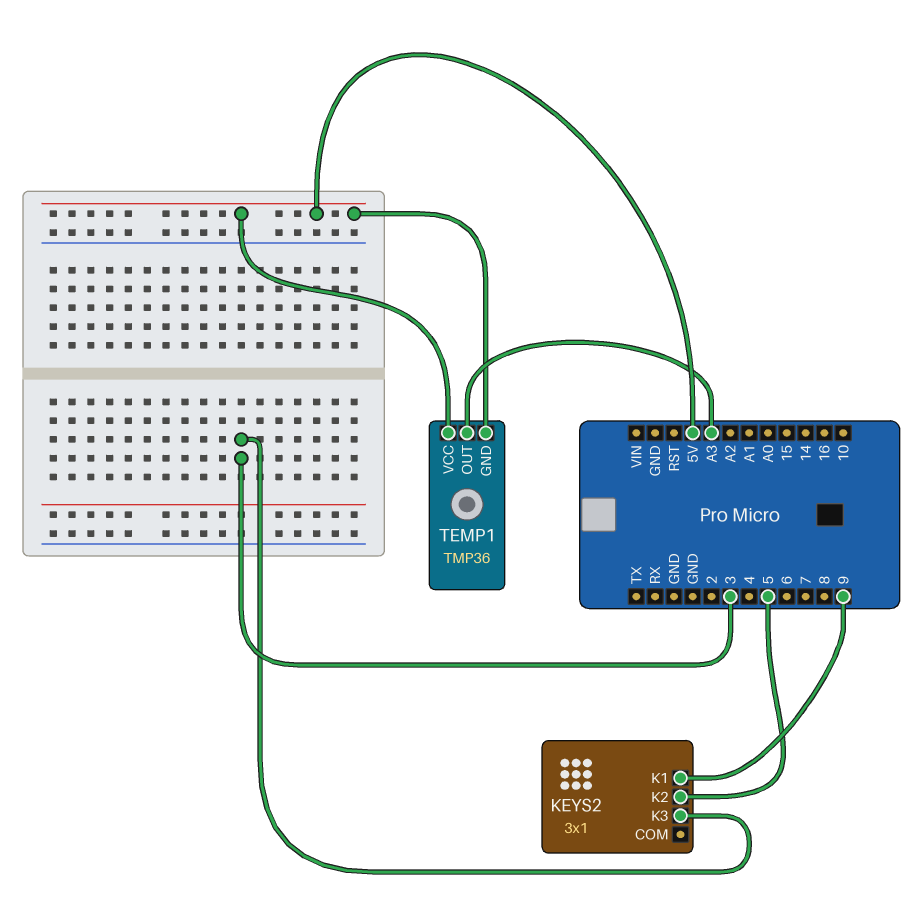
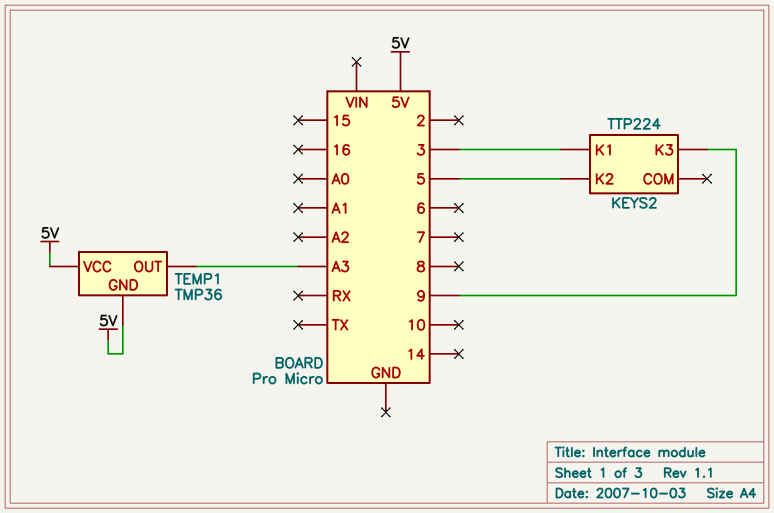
KEYS2: 3x1 -> TTP224
KEYS2 pin K1: 9 -> 3
KEYS2 pin K3: 3 -> 9

